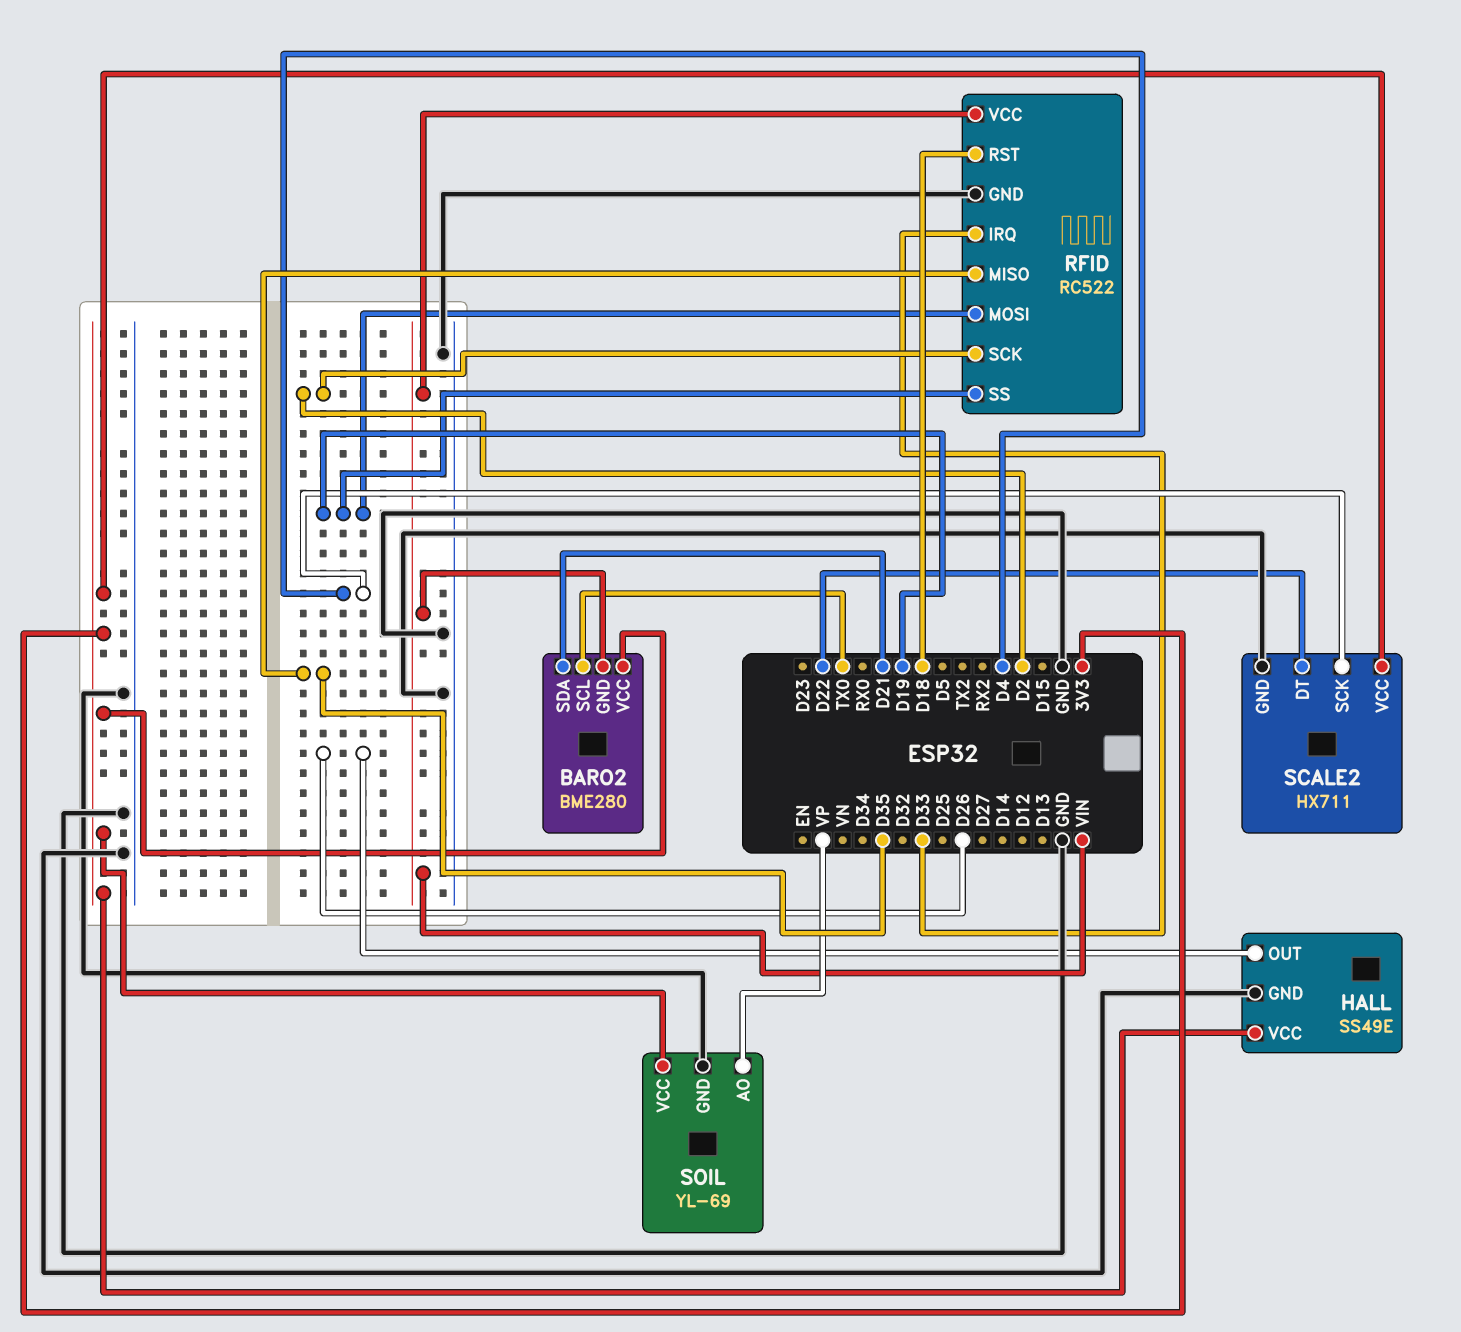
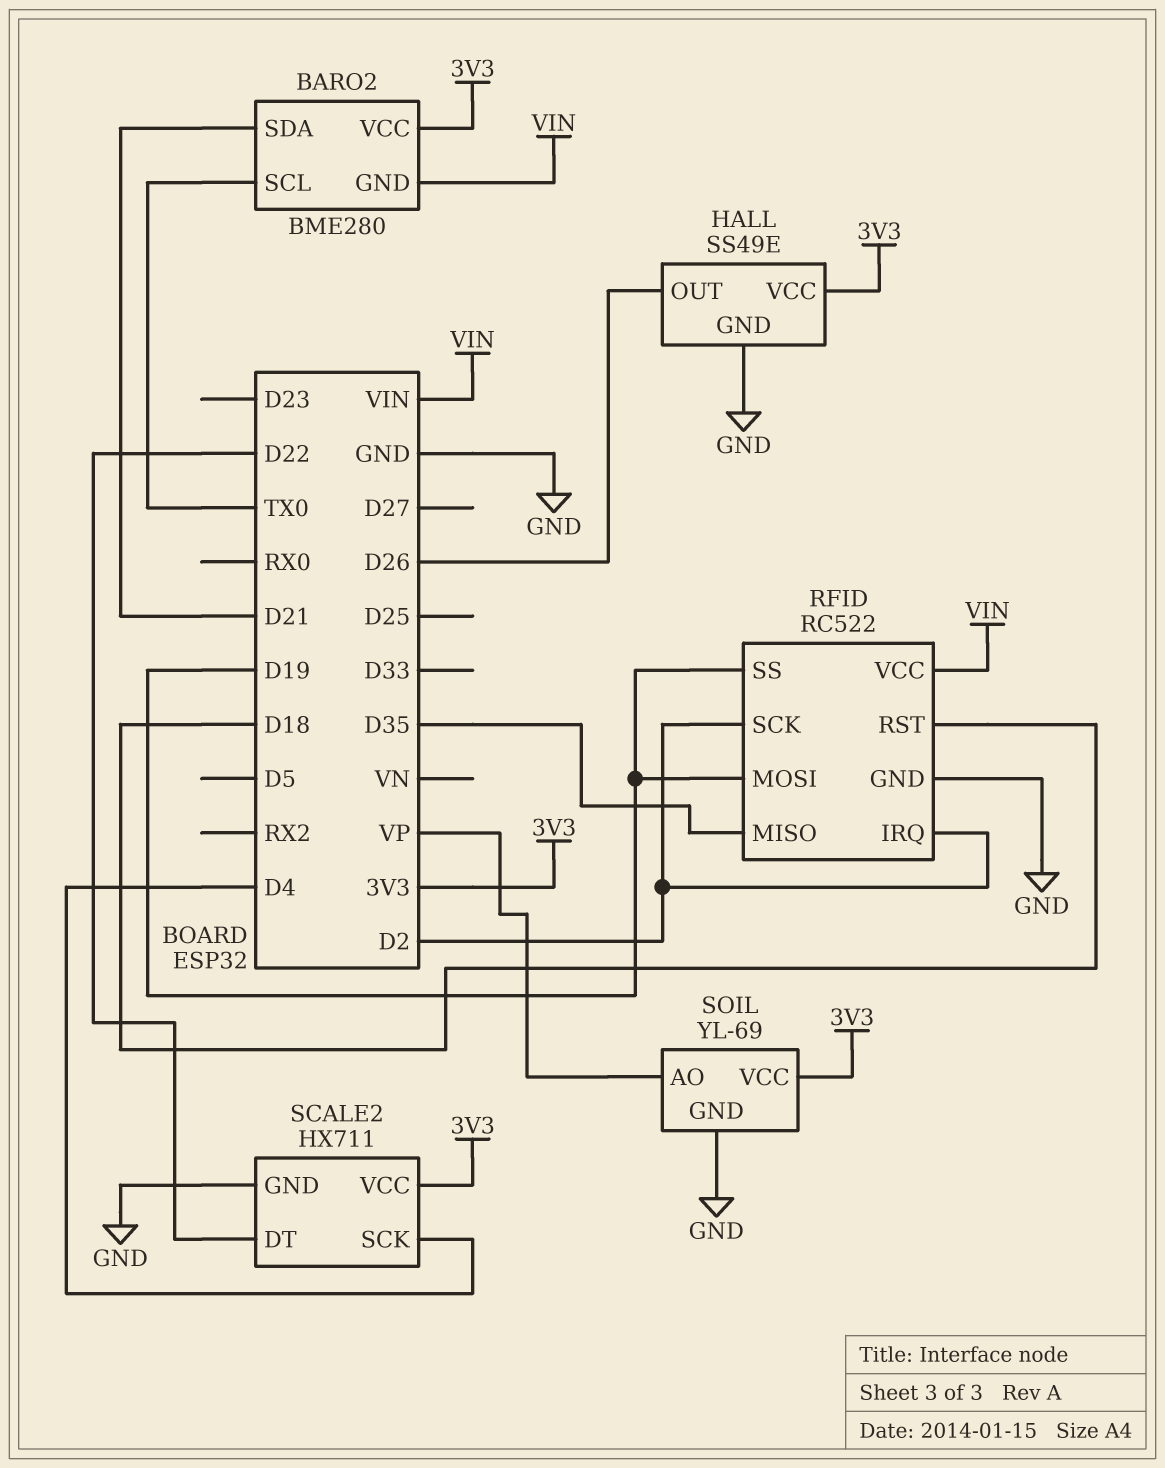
RFID pin IRQ: D33 -> D2

